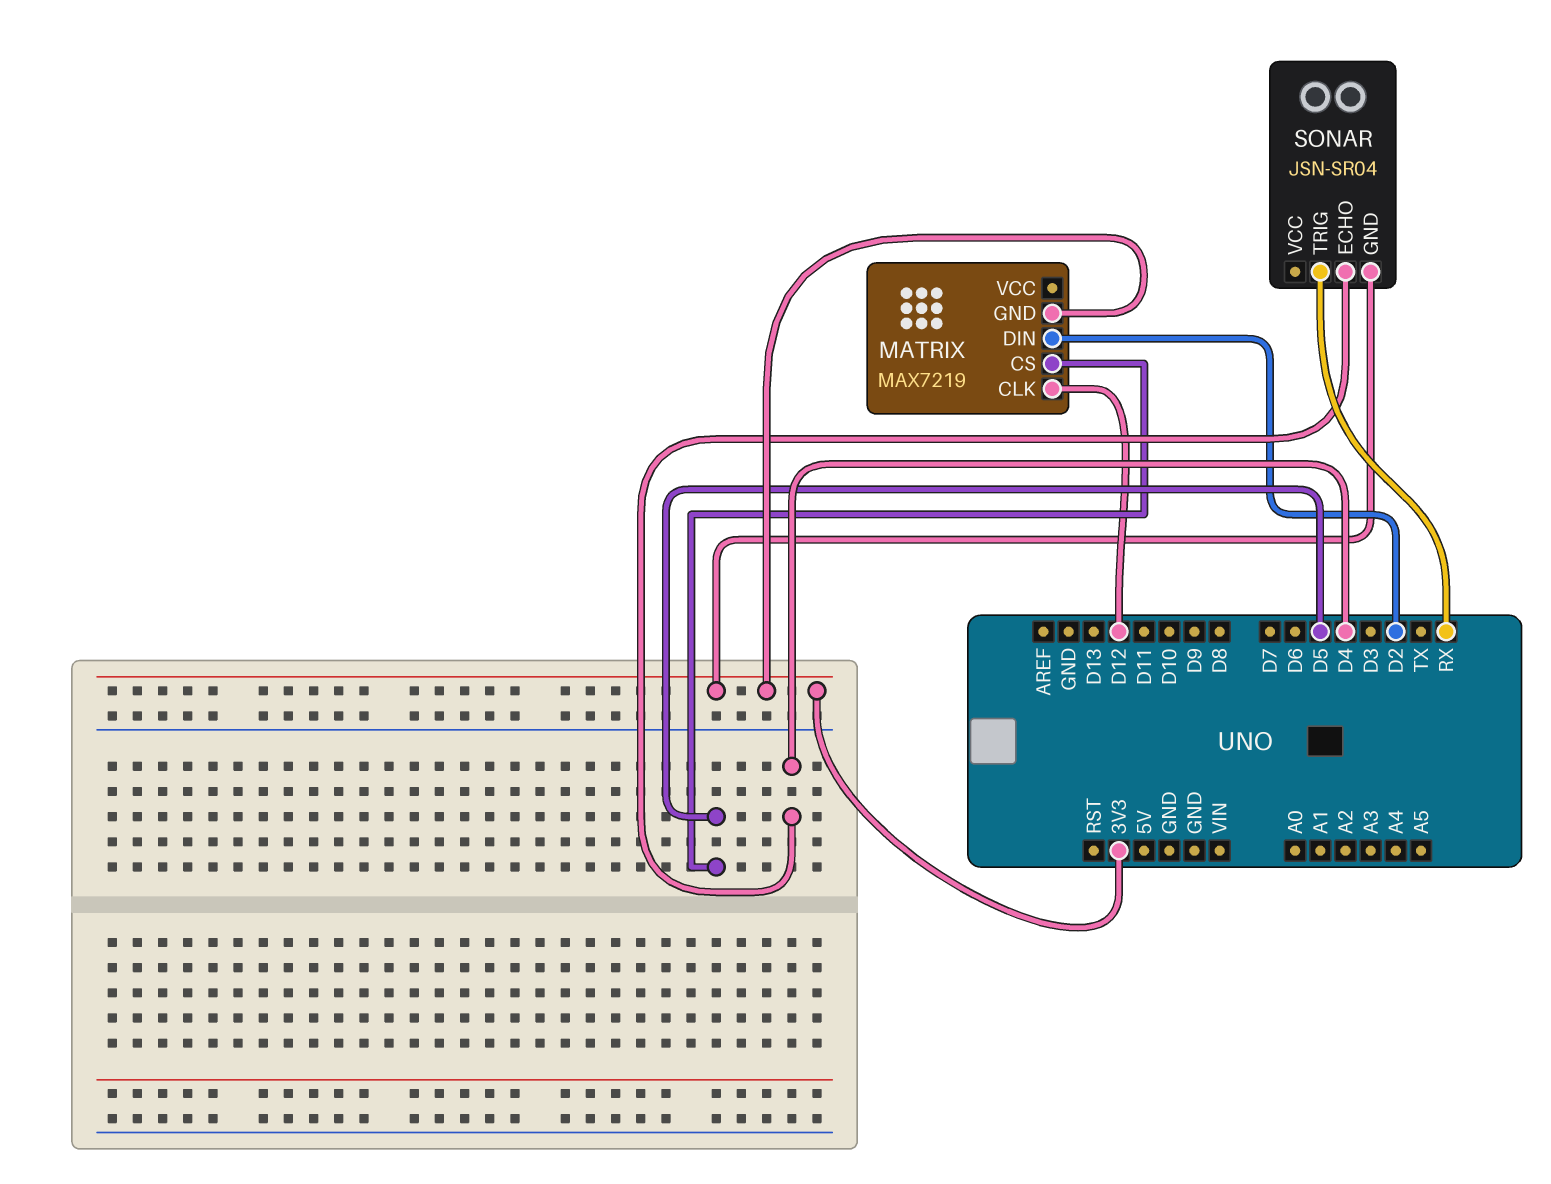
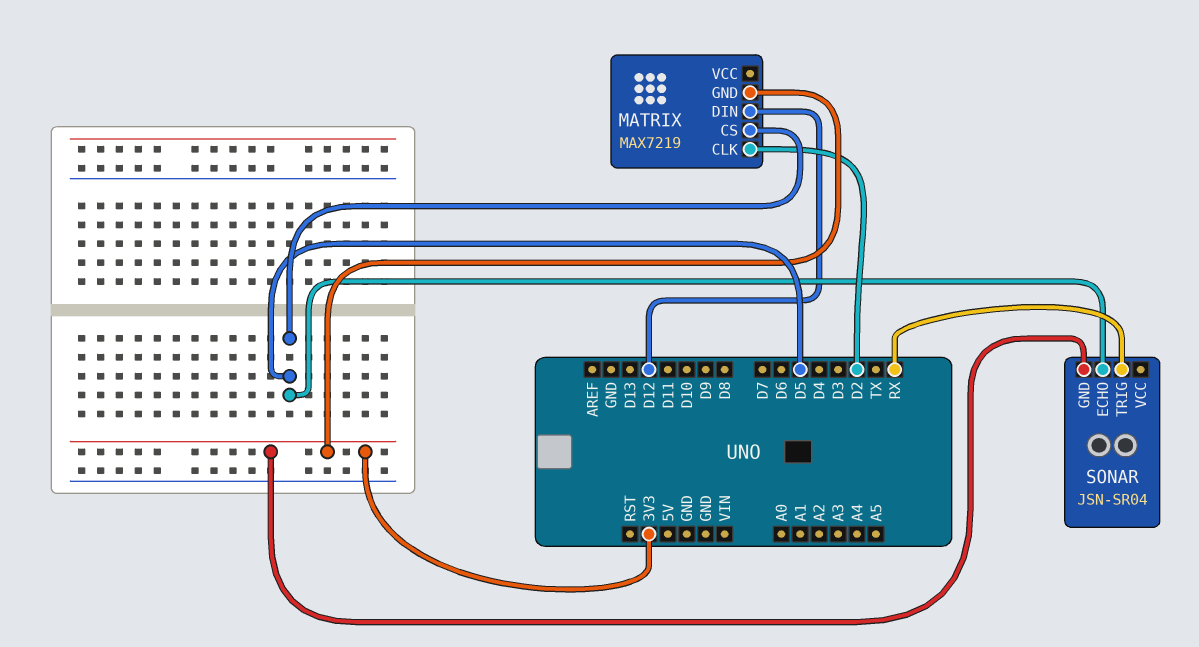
MATRIX pin CLK: D12 -> D2
MATRIX pin DIN: D2 -> D12
SONAR pin ECHO: D4 -> D5

